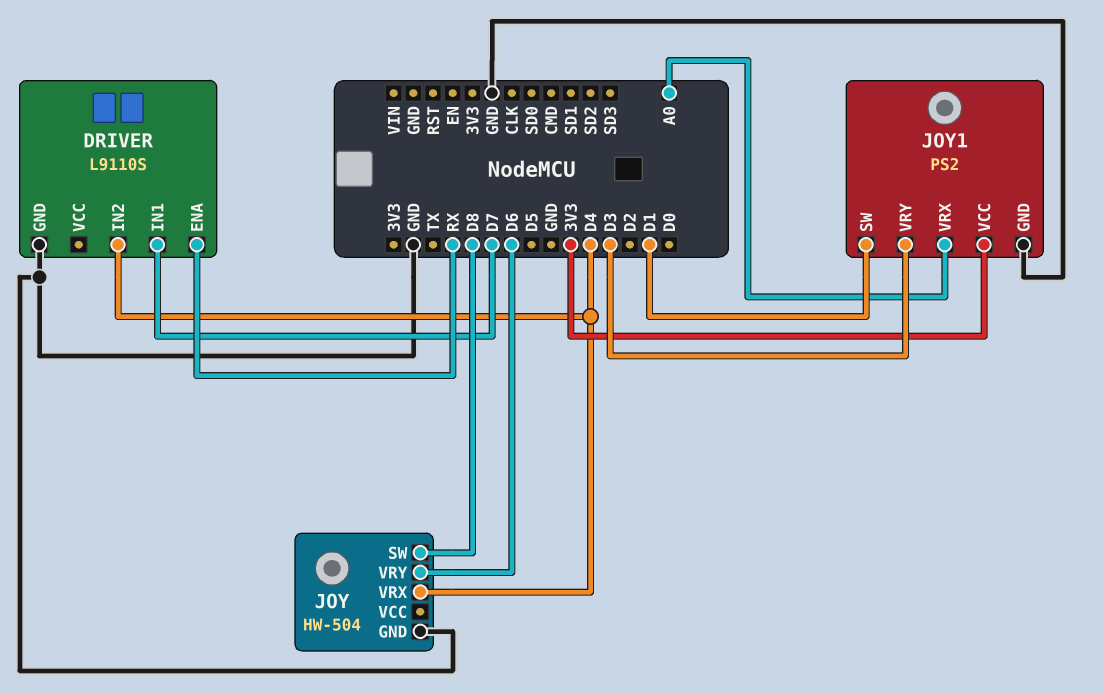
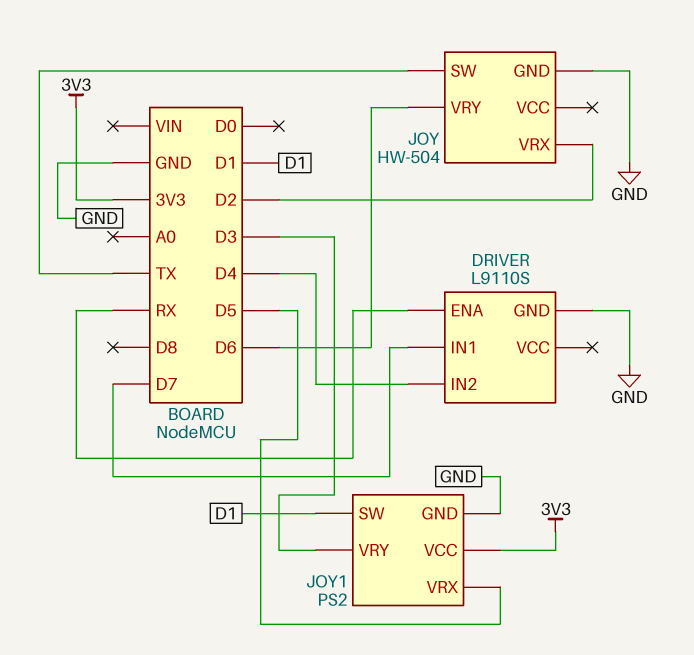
JOY pin SW: D8 -> TX
JOY pin VRX: D4 -> D2
JOY1 pin VRX: A0 -> D5

